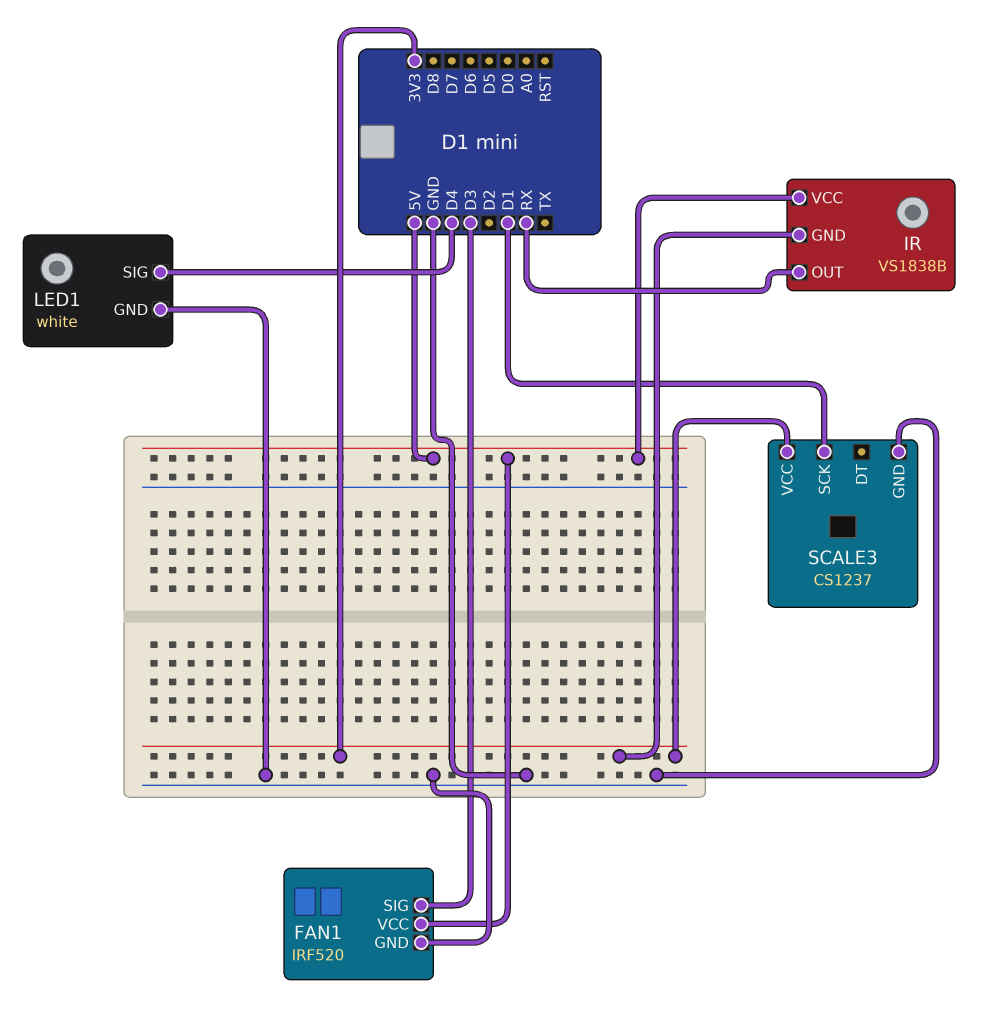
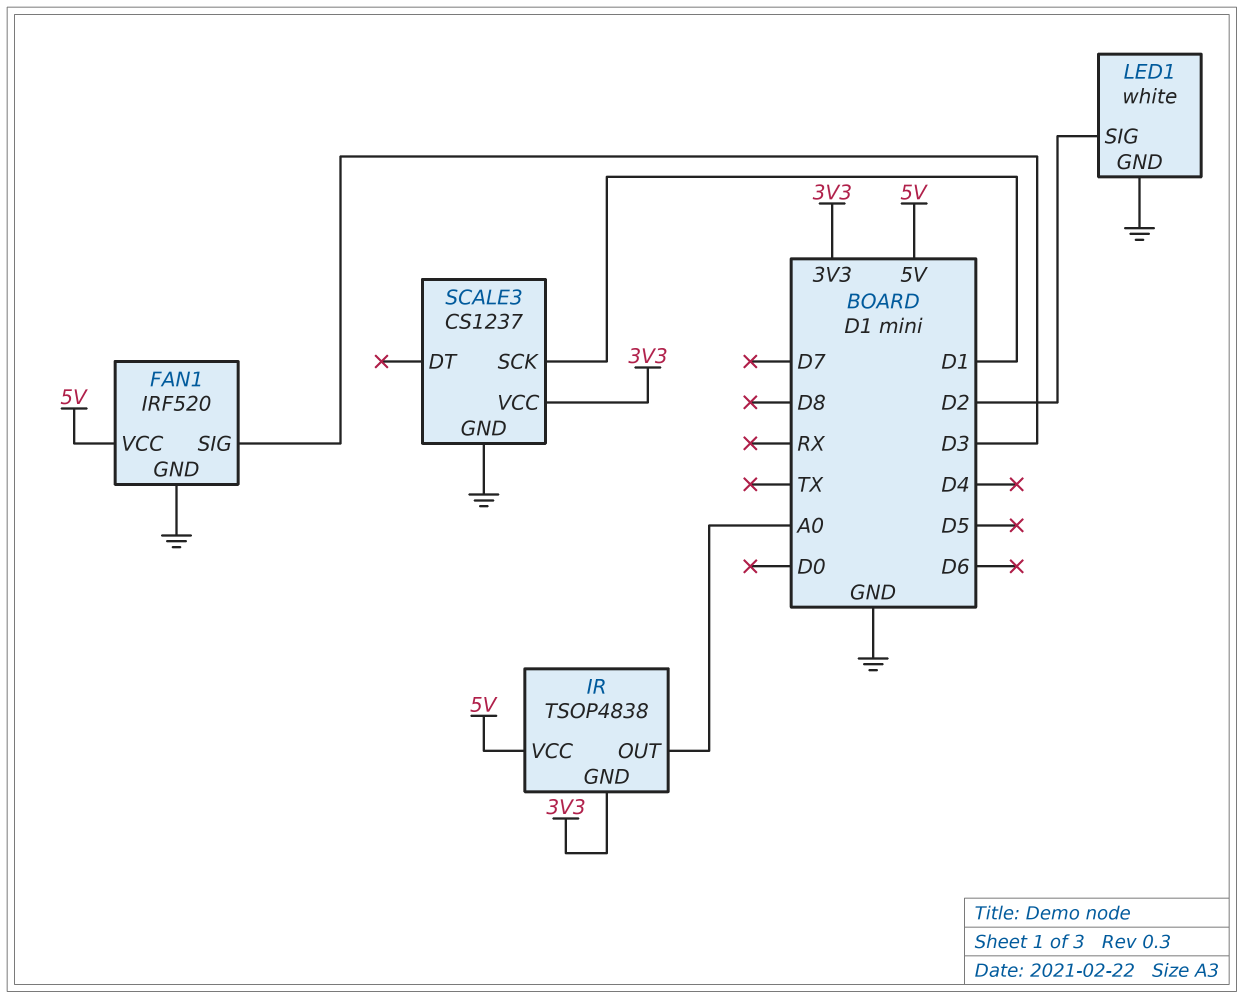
IR: VS1838B -> TSOP4838
IR pin OUT: RX -> A0
LED1 pin SIG: D4 -> D2

